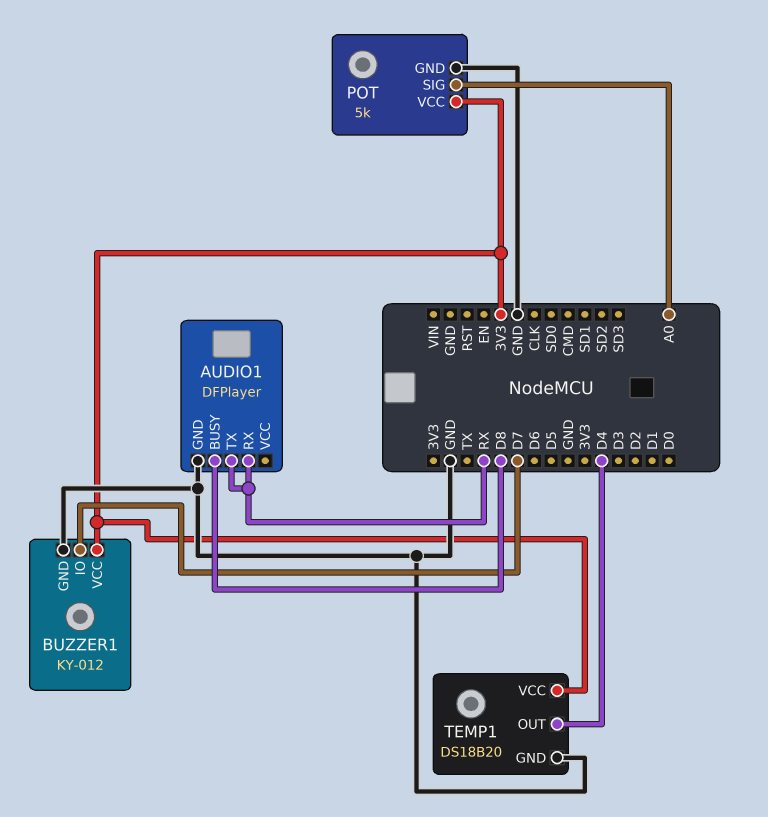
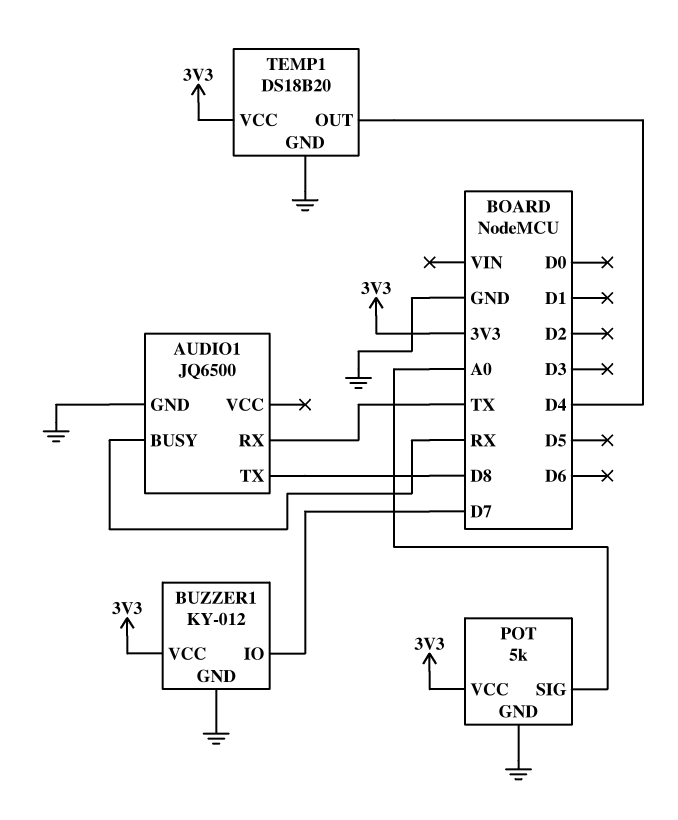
AUDIO1: DFPlayer -> JQ6500
AUDIO1 pin BUSY: D8 -> RX
AUDIO1 pin RX: RX -> TX
AUDIO1 pin TX: RX -> D8

